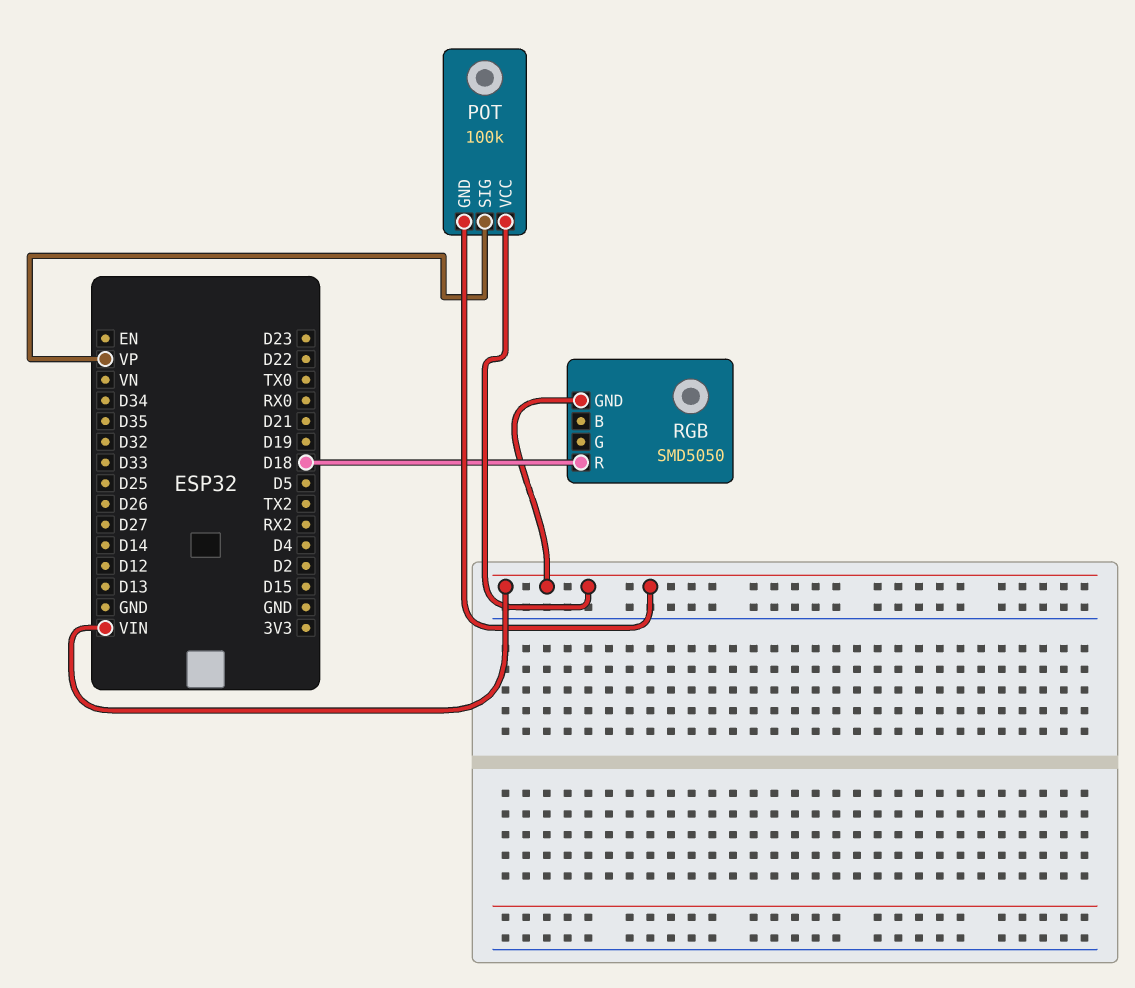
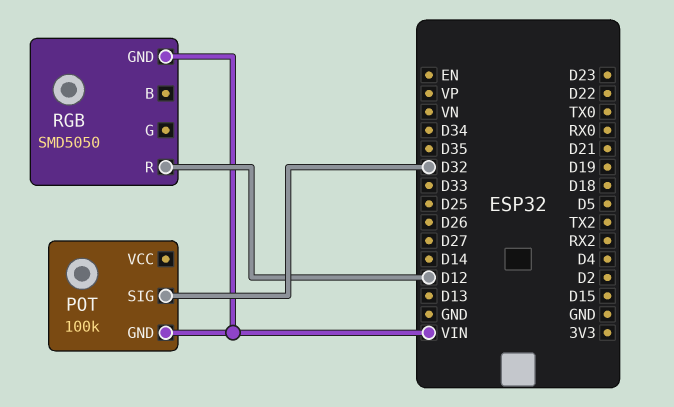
POT pin SIG: VP -> D32
POT pin VCC: VIN -> none
RGB pin R: D18 -> D12

